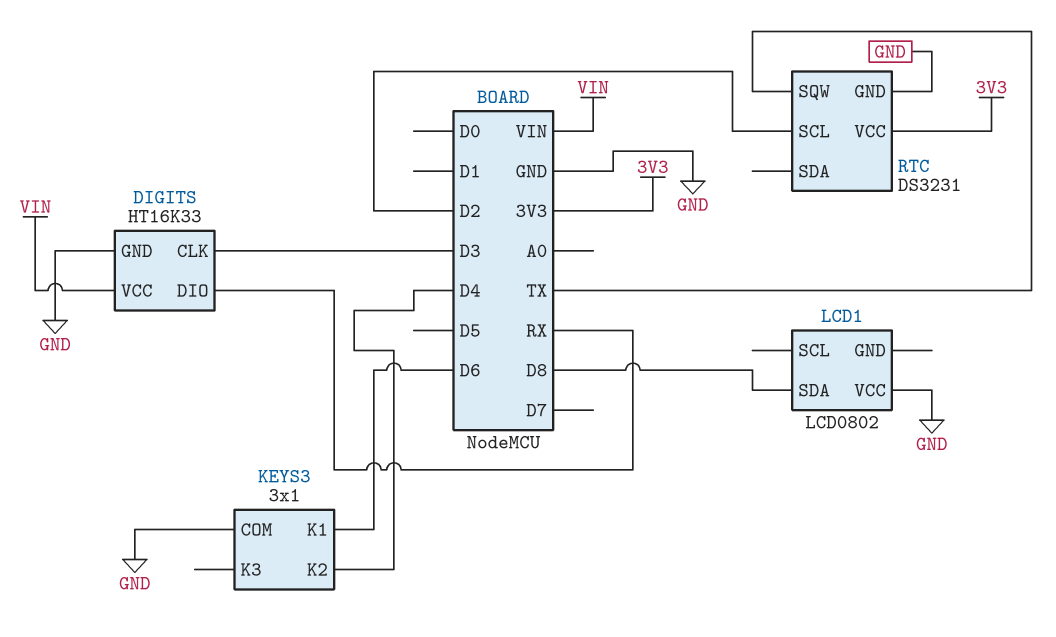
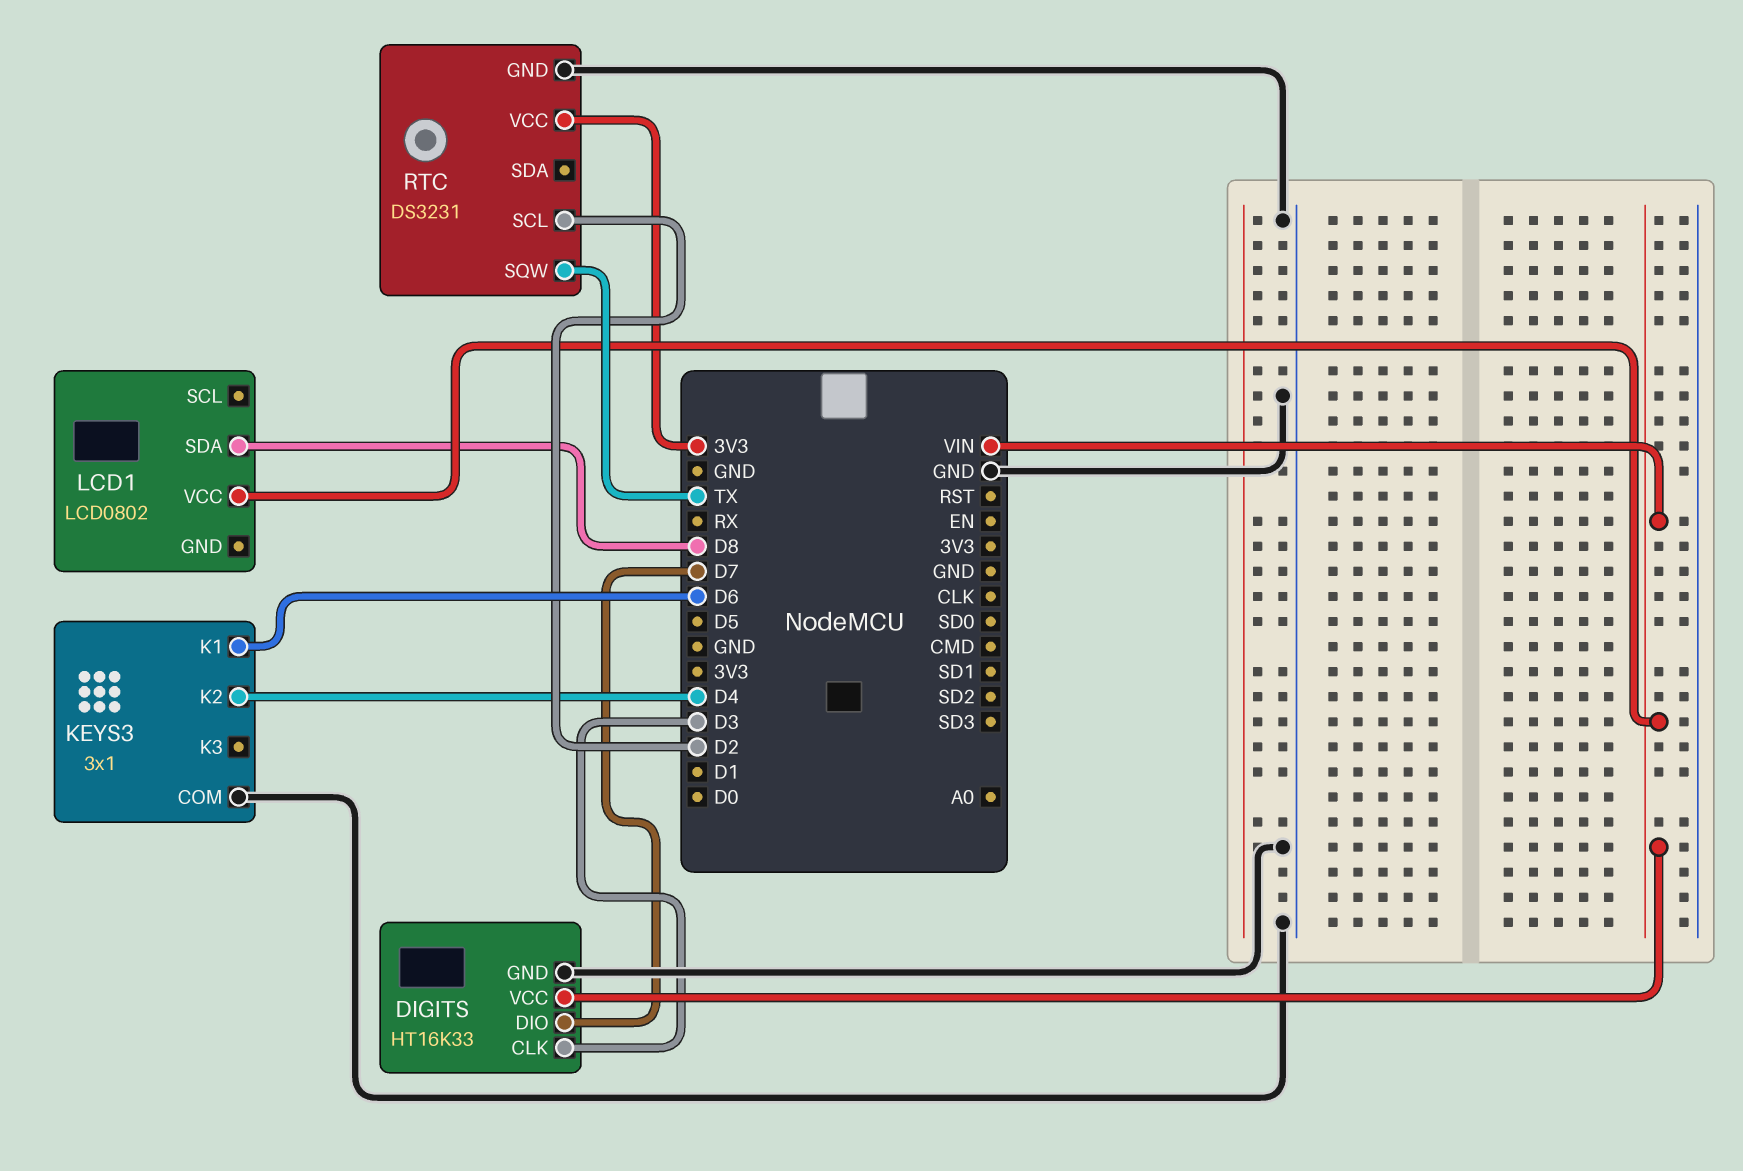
DIGITS pin DIO: RX -> D7
LCD1 pin VCC: GND -> VIN

